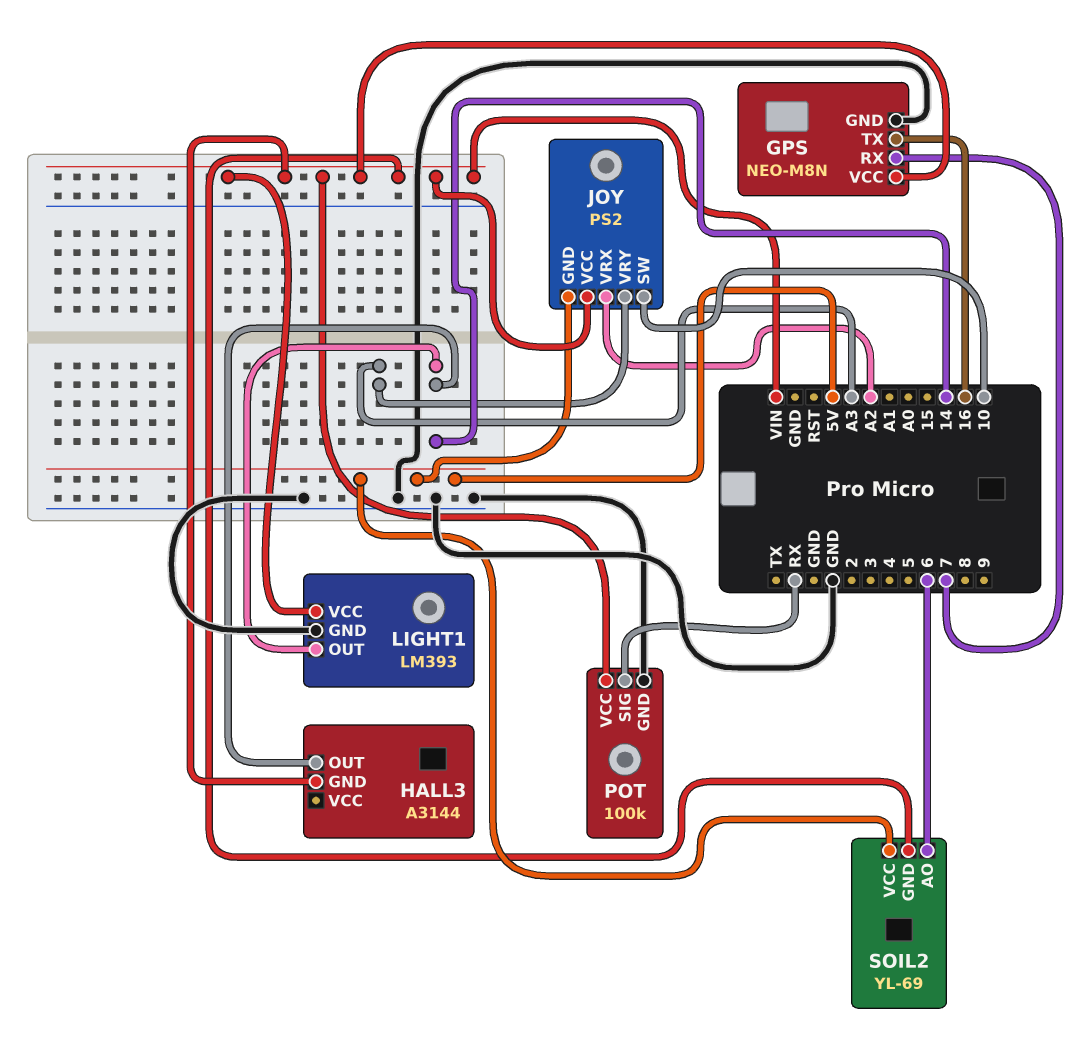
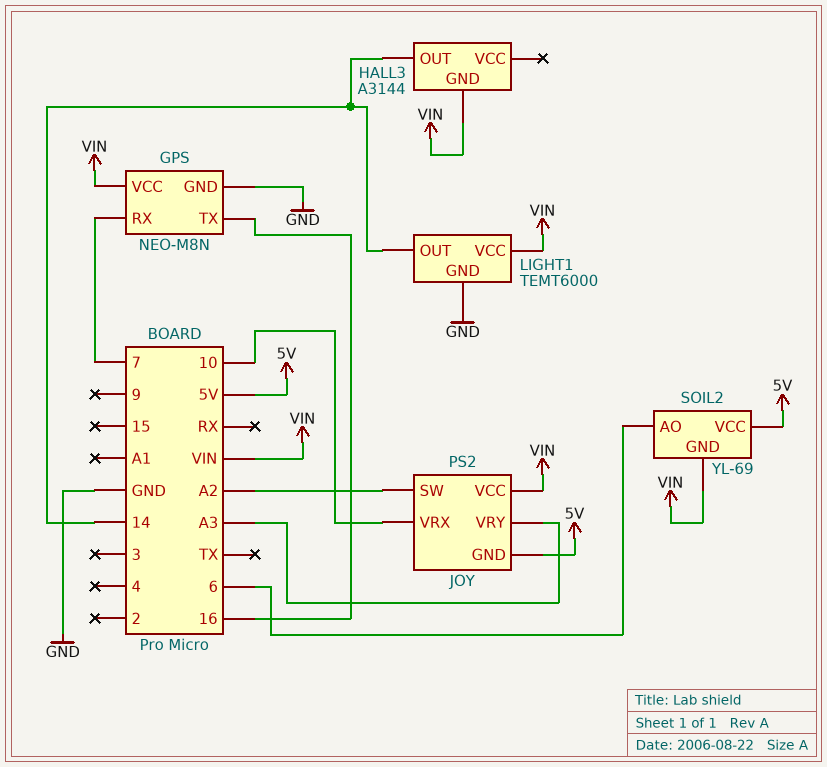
JOY pin SW: 10 -> A2
JOY pin VRX: A2 -> 10
LIGHT1: LM393 -> TEMT6000
POT: 100k -> none
POT pin GND: GND -> none
POT pin SIG: RX -> none
POT pin VCC: VIN -> none

